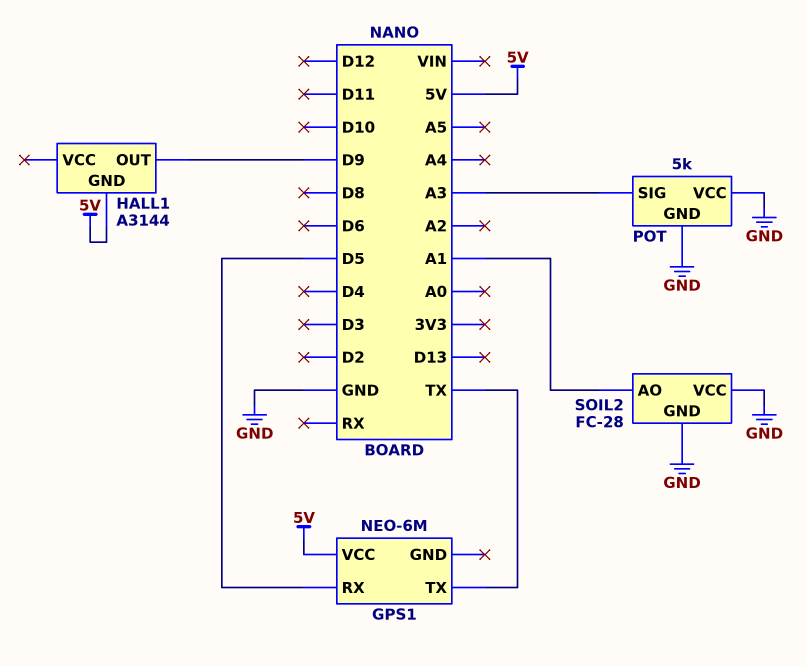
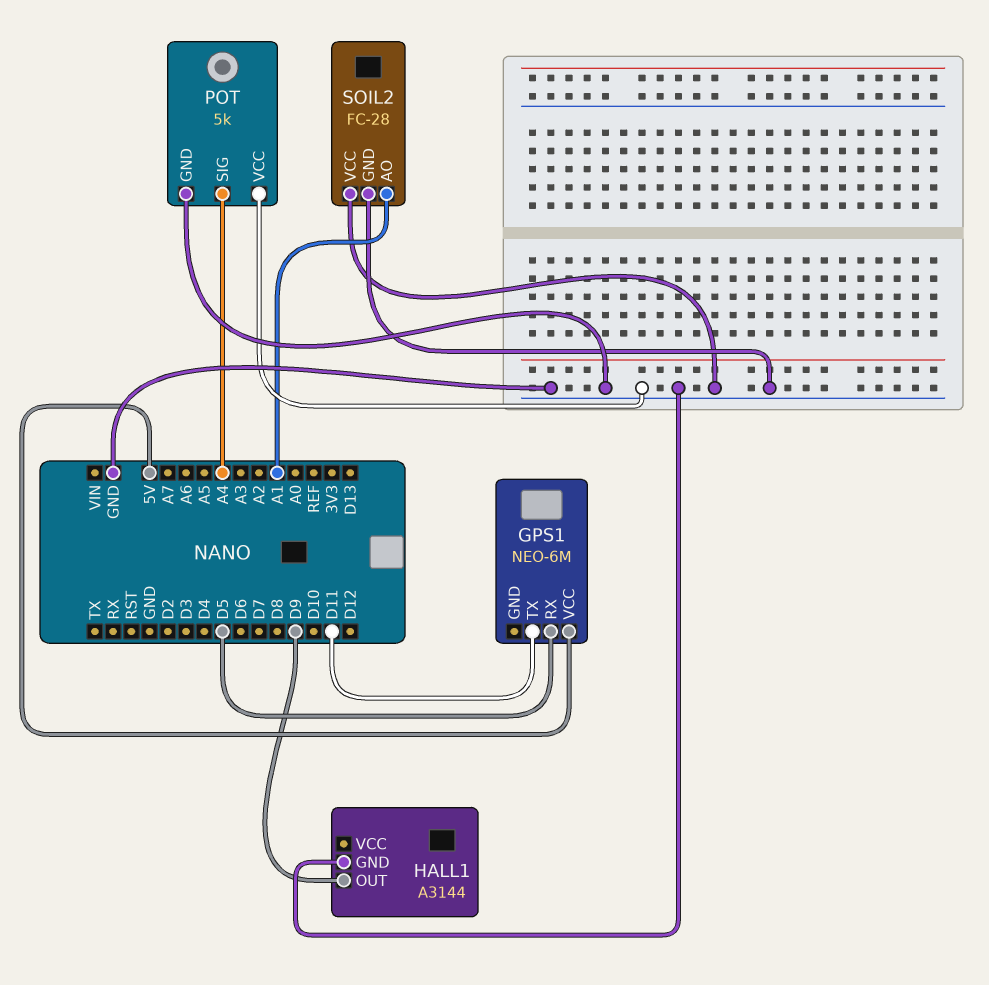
GPS1 pin TX: TX -> D11
HALL1 pin GND: 5V -> GND
POT pin SIG: A3 -> A4

